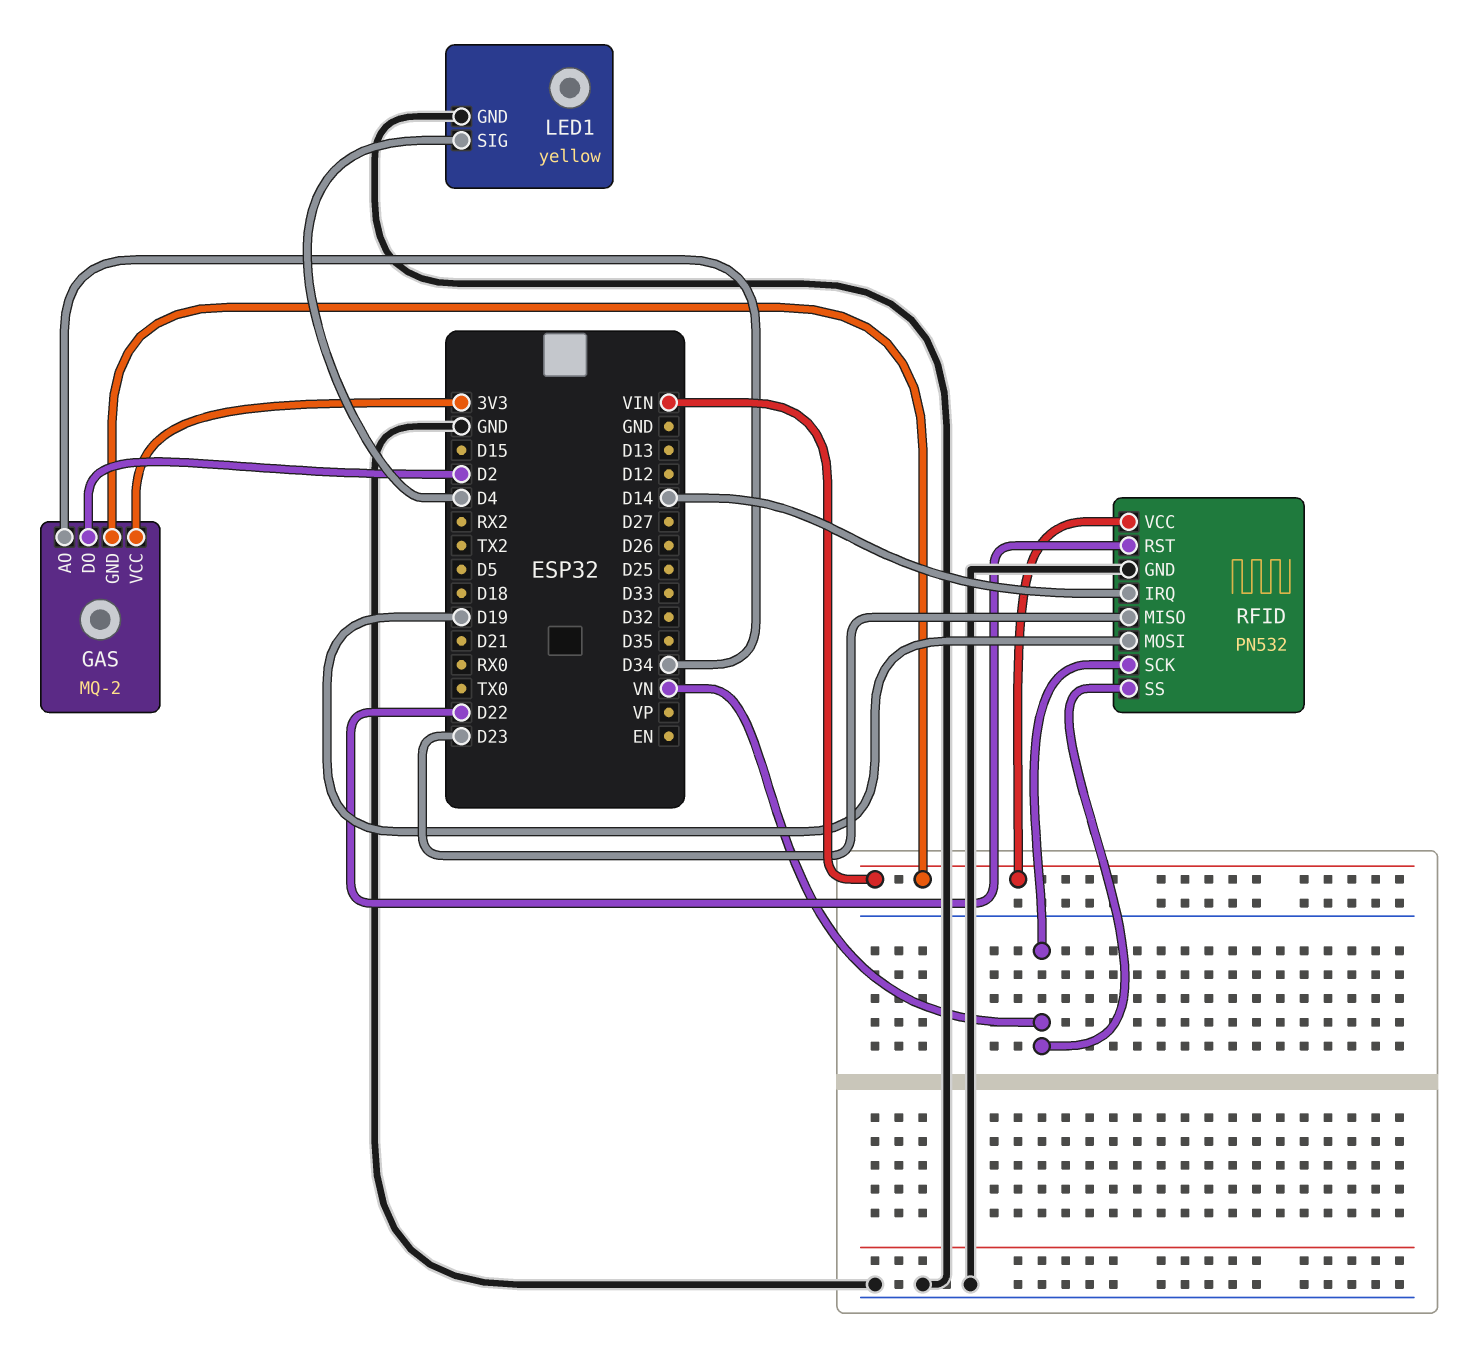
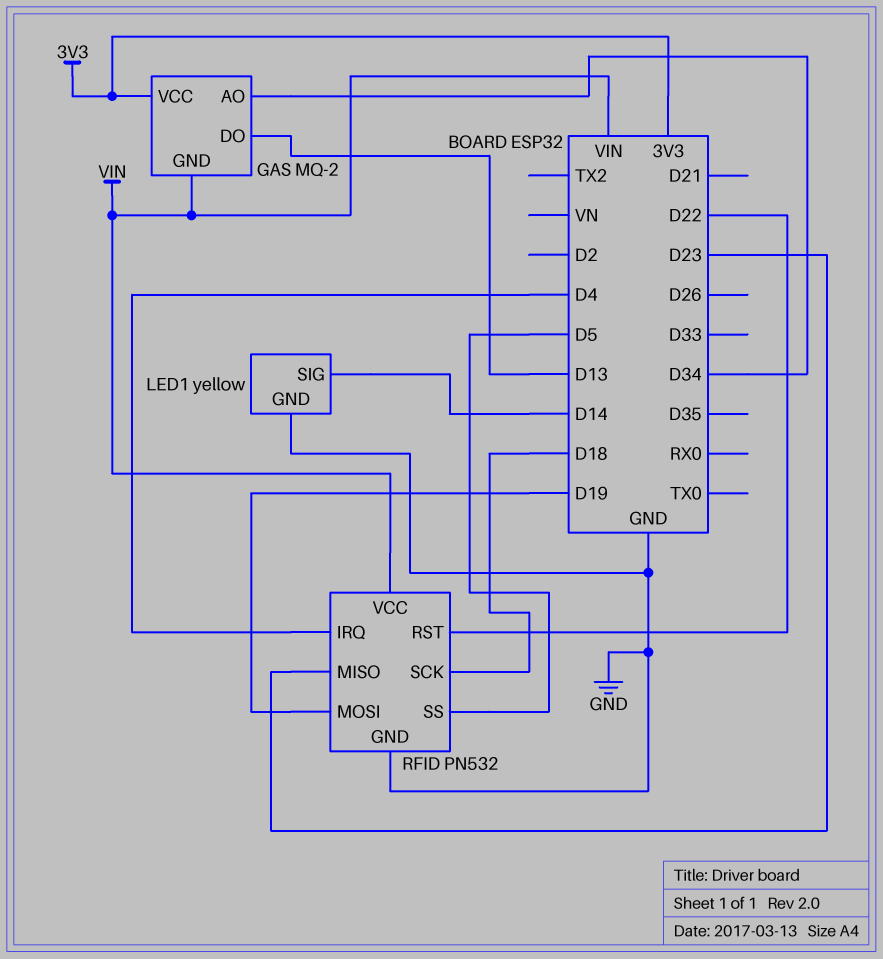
GAS pin DO: D2 -> D13
LED1 pin SIG: D4 -> D14
RFID pin IRQ: D14 -> D4
RFID pin SCK: VN -> D18
RFID pin SS: VN -> D5

